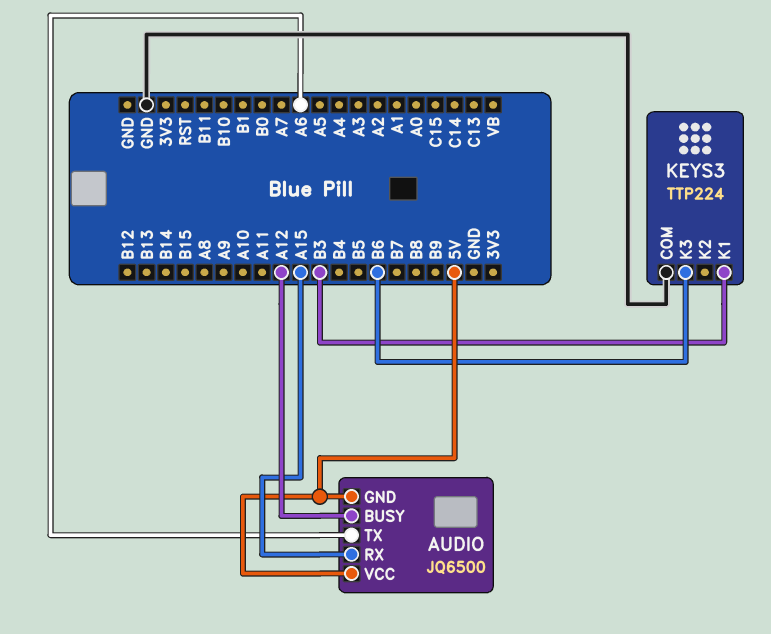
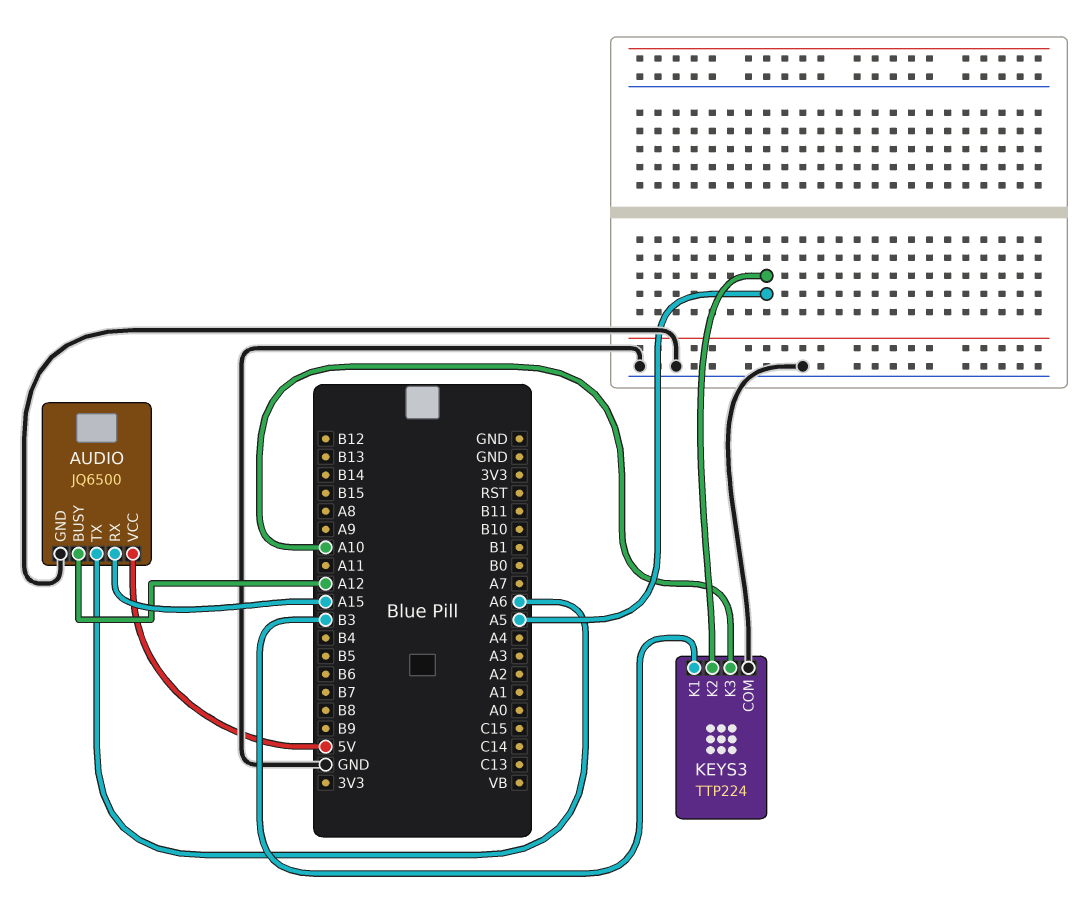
AUDIO pin GND: 5V -> GND
KEYS3 pin K2: none -> A5
KEYS3 pin K3: B6 -> A10

